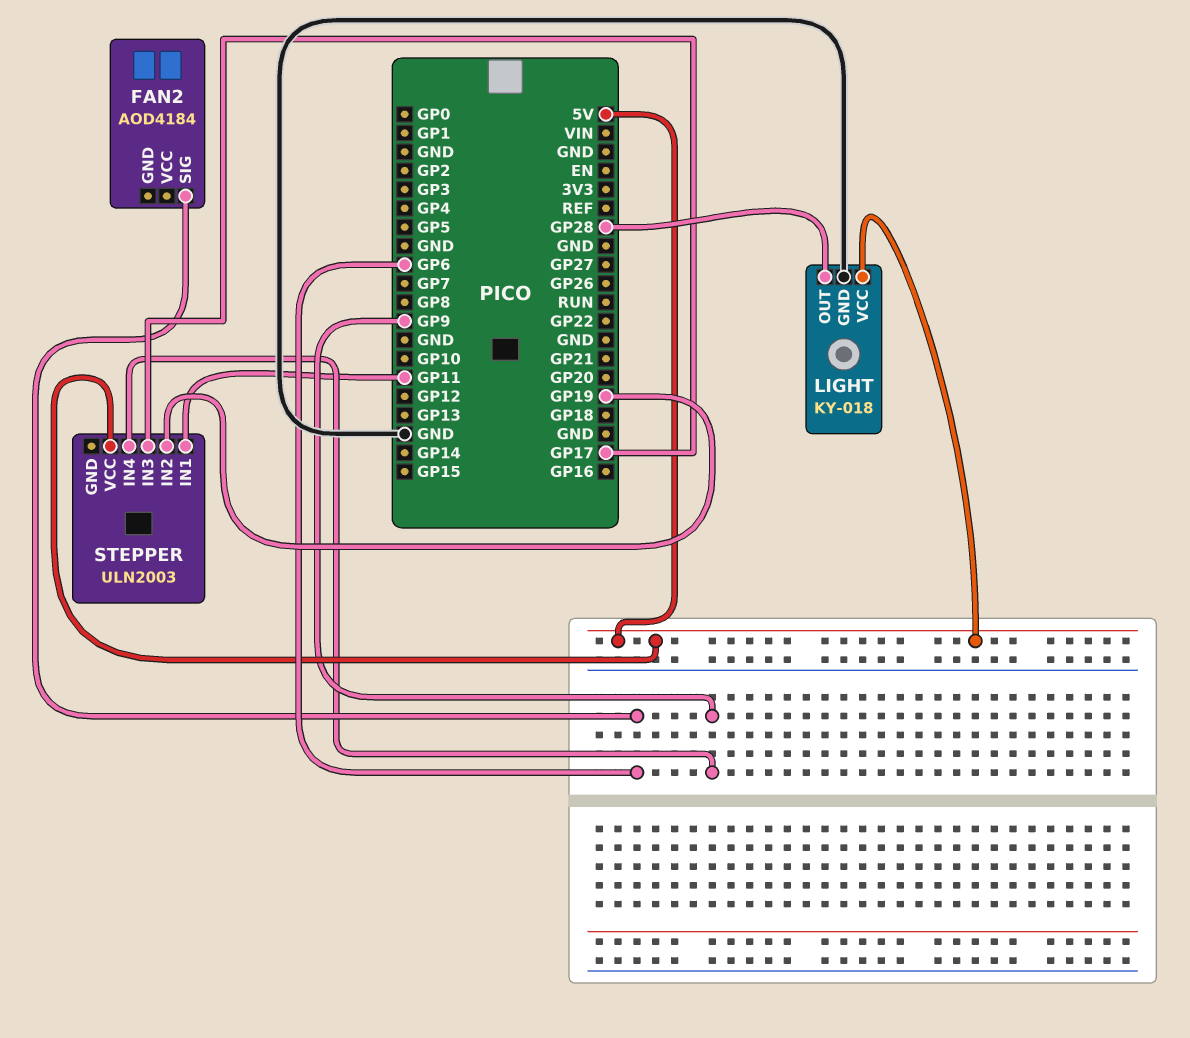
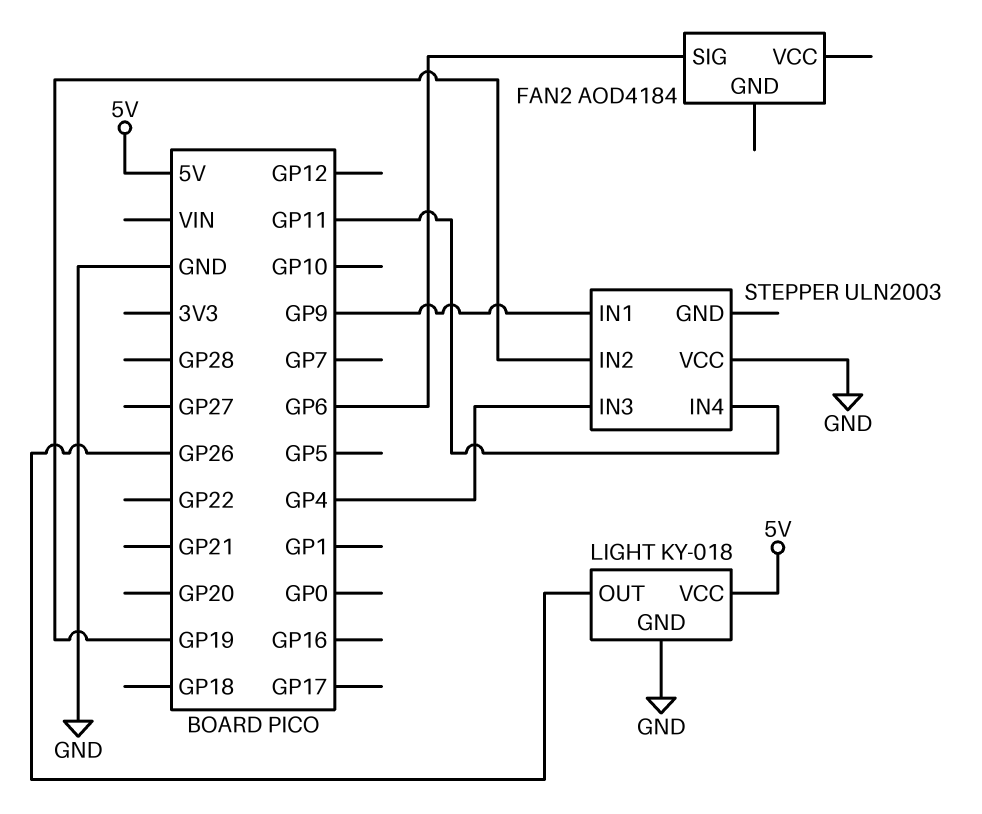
LIGHT pin OUT: GP28 -> GP26
STEPPER pin IN1: GP11 -> GP9
STEPPER pin IN3: GP17 -> GP4
STEPPER pin IN4: GP9 -> GP11
STEPPER pin VCC: 5V -> GND

